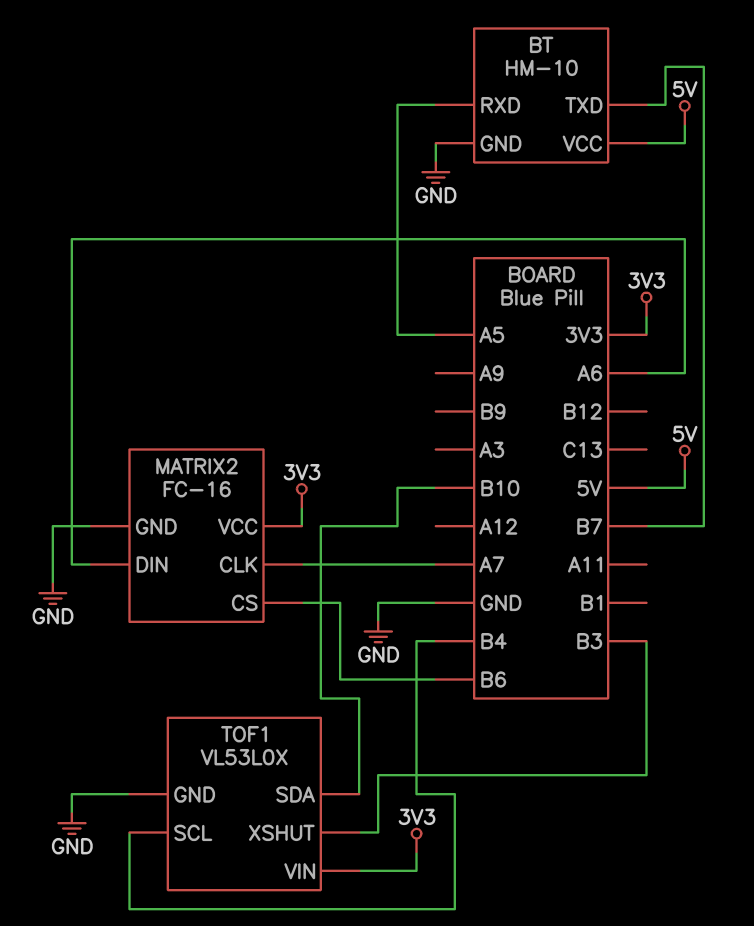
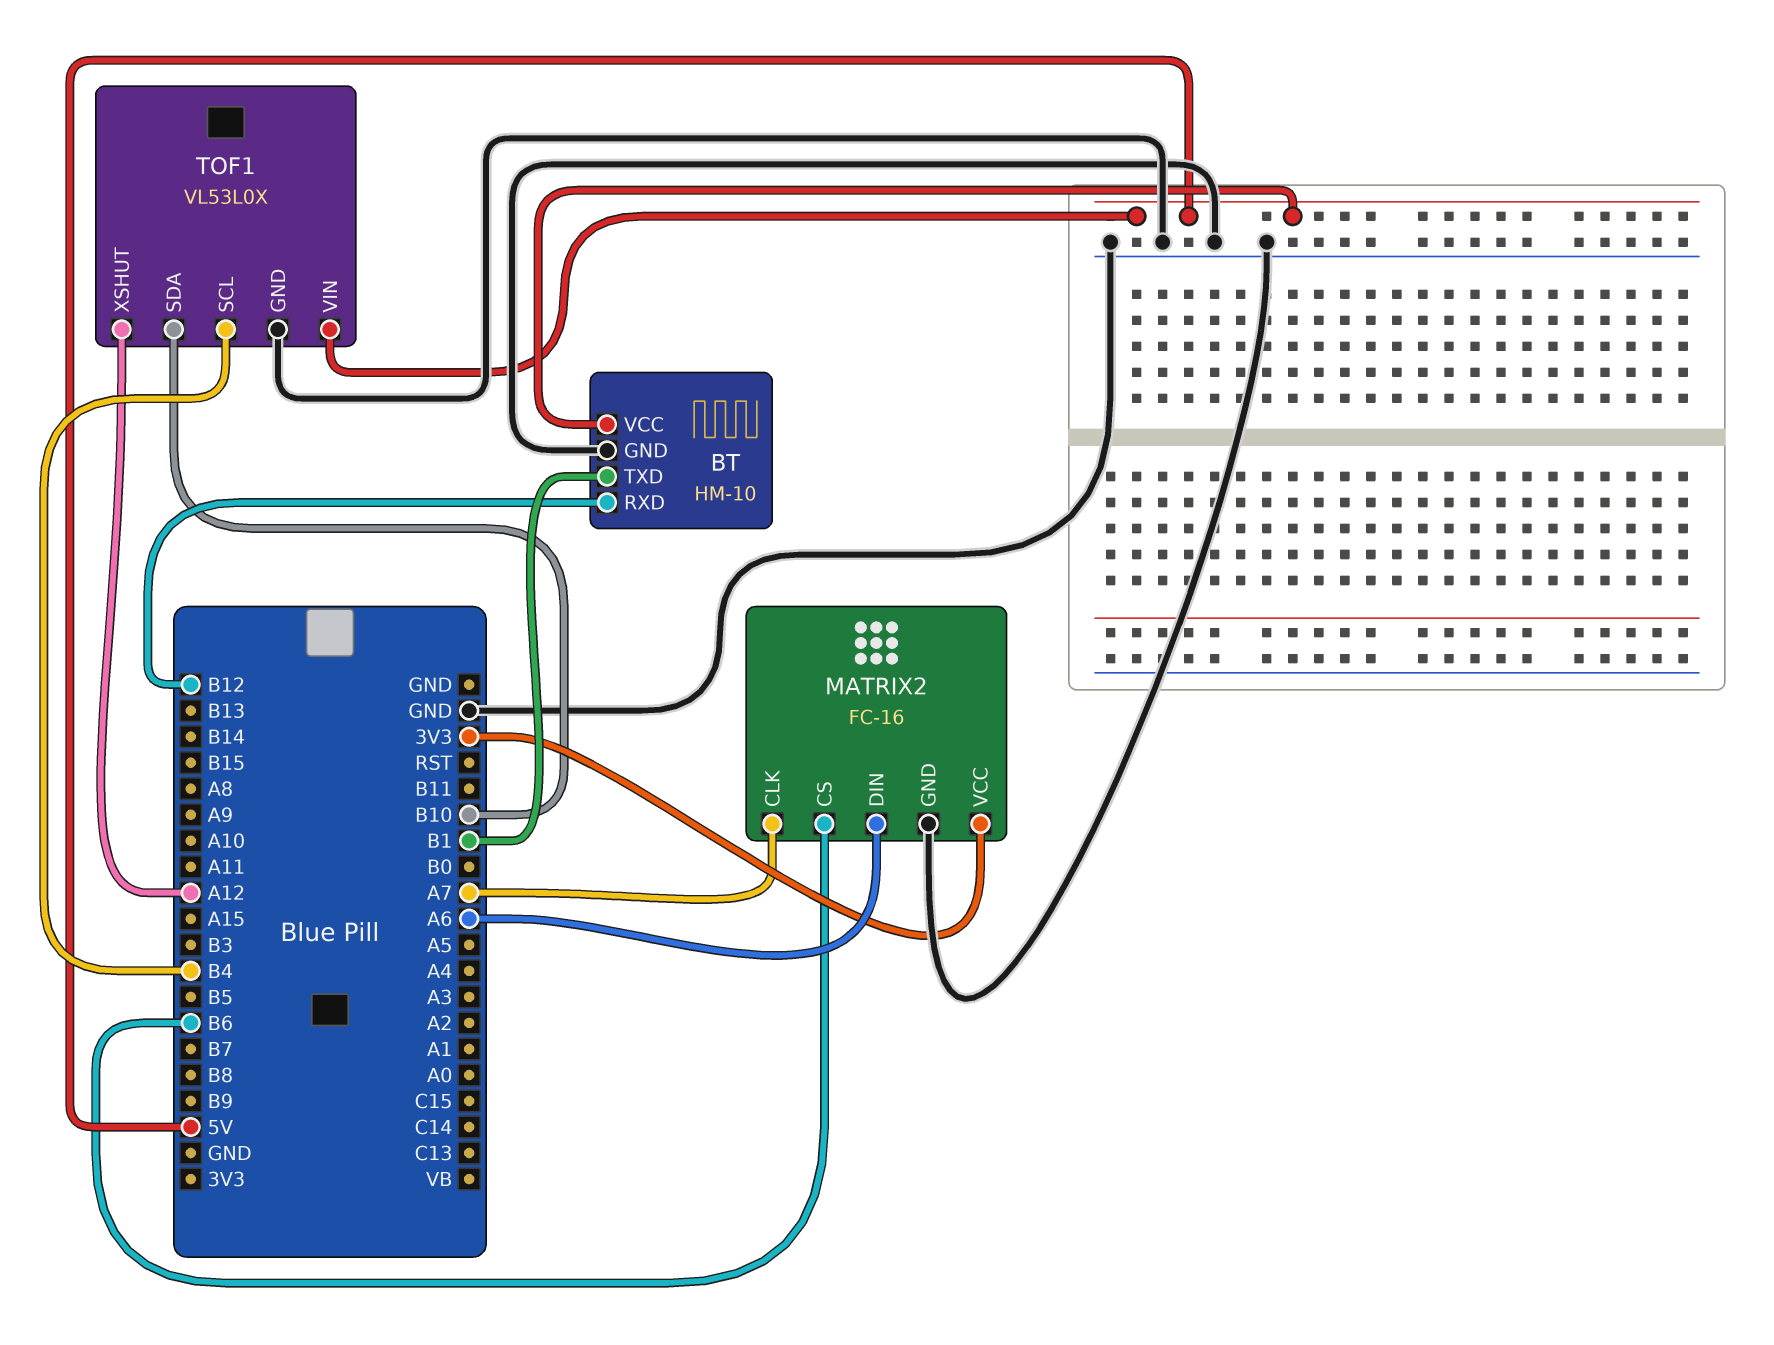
BT pin RXD: A5 -> B12
BT pin TXD: B7 -> B1
TOF1 pin VIN: 3V3 -> 5V
TOF1 pin XSHUT: B3 -> A12

